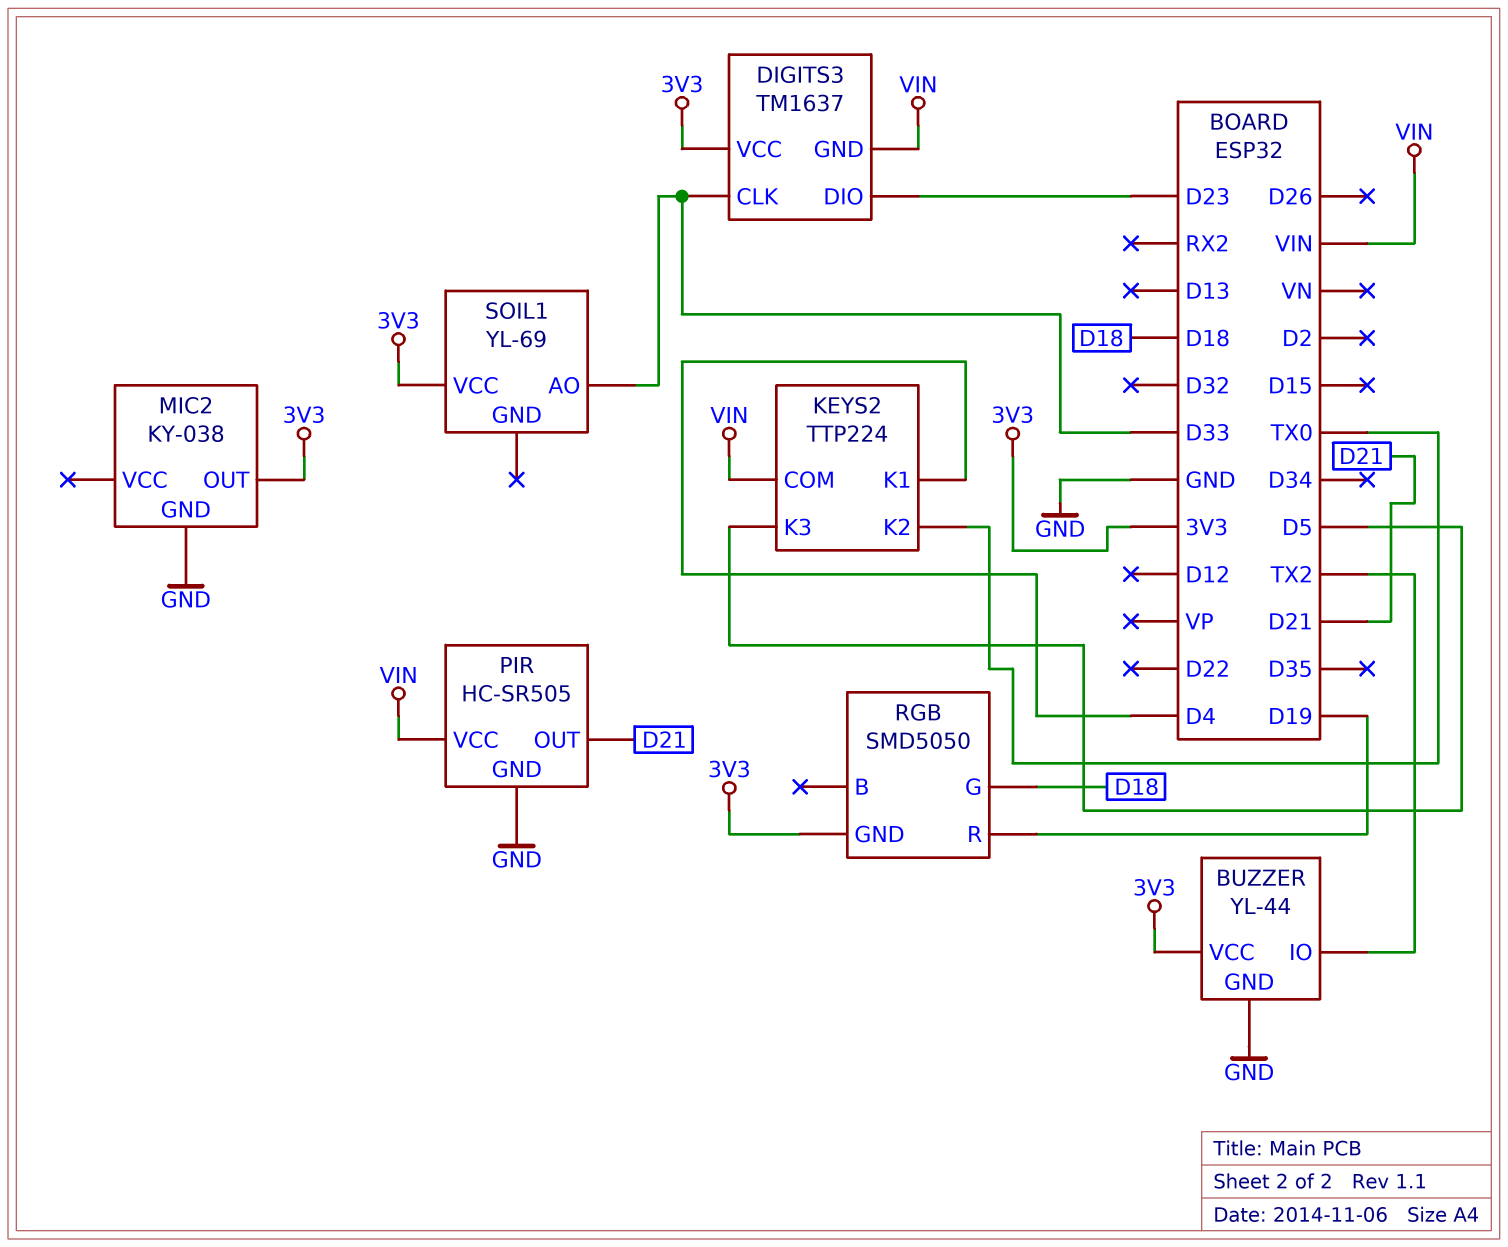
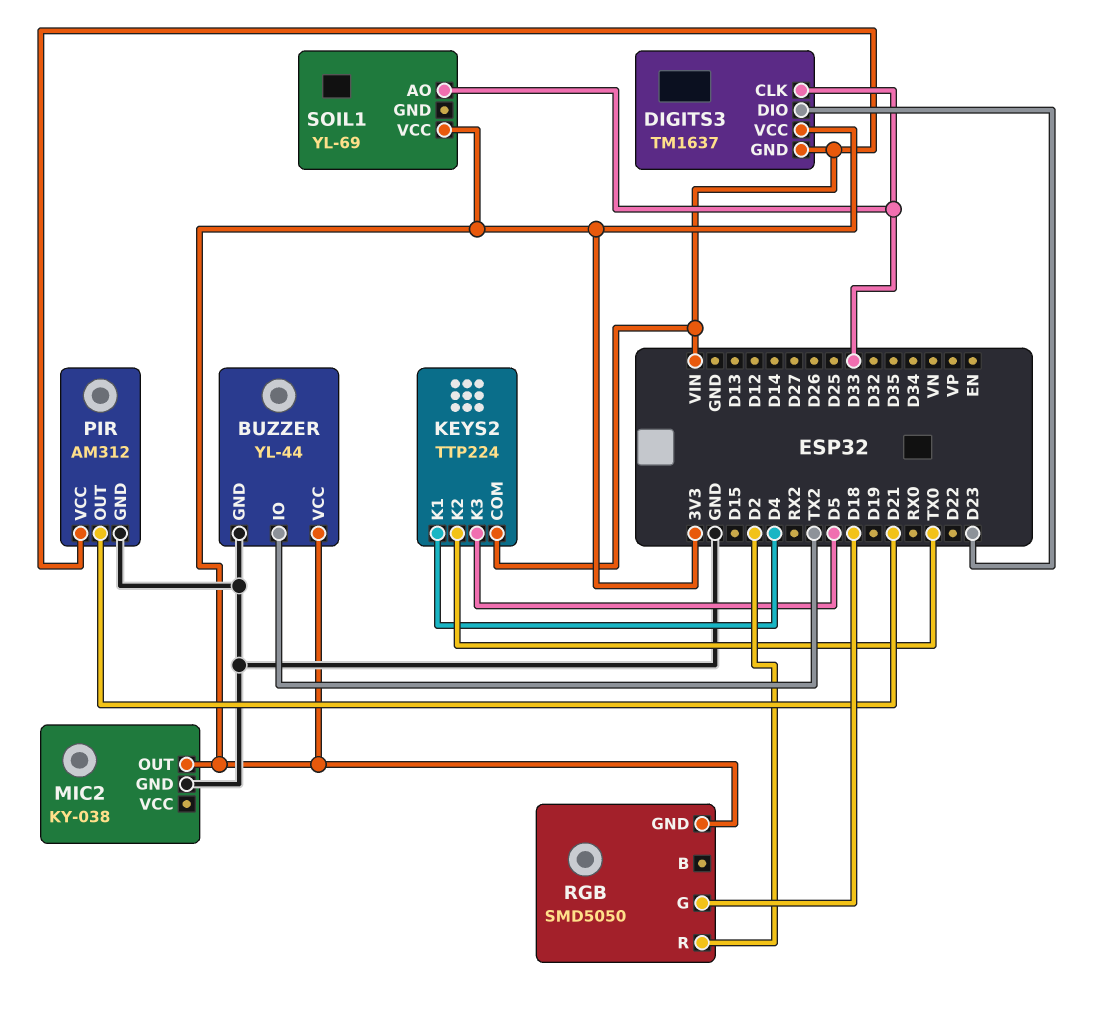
PIR: HC-SR505 -> AM312
RGB pin R: D19 -> D2

